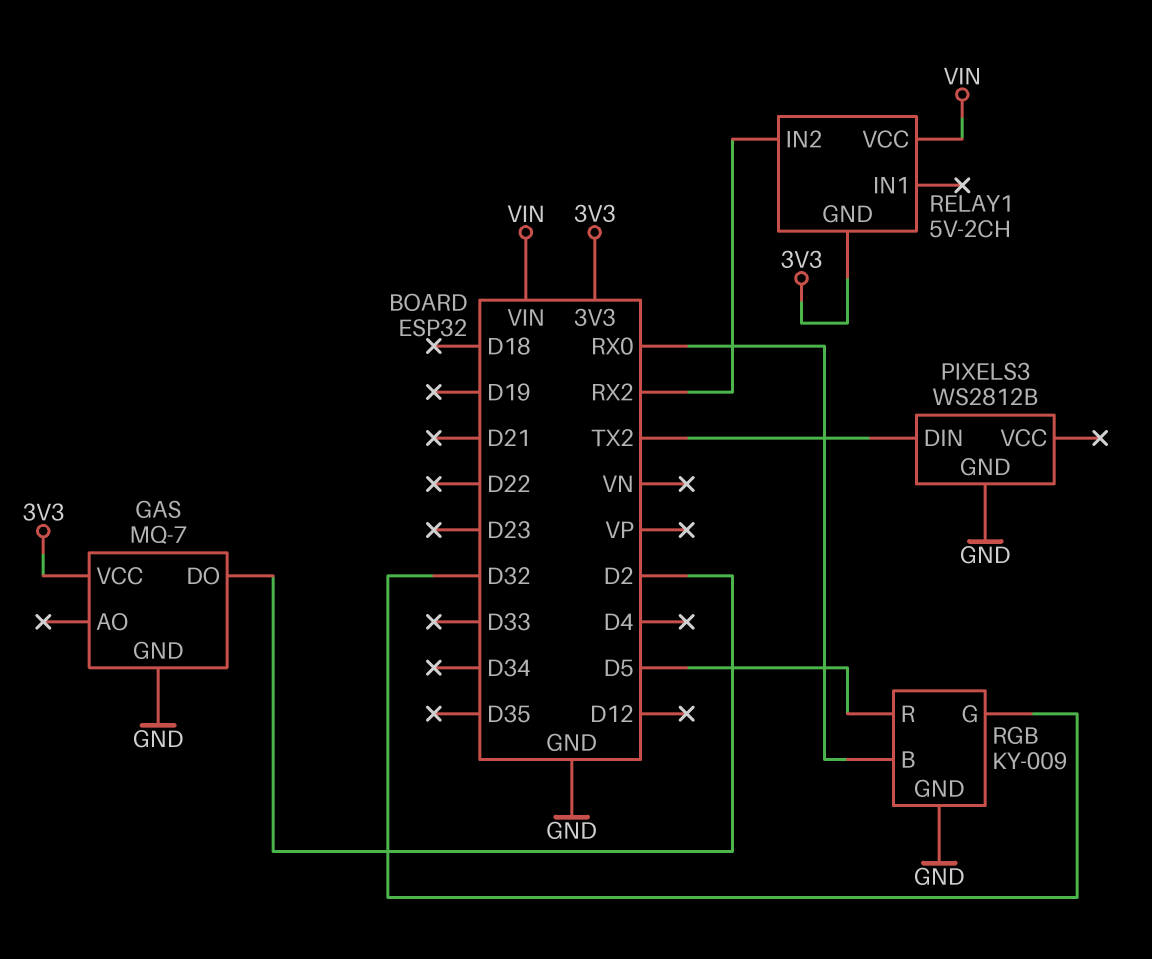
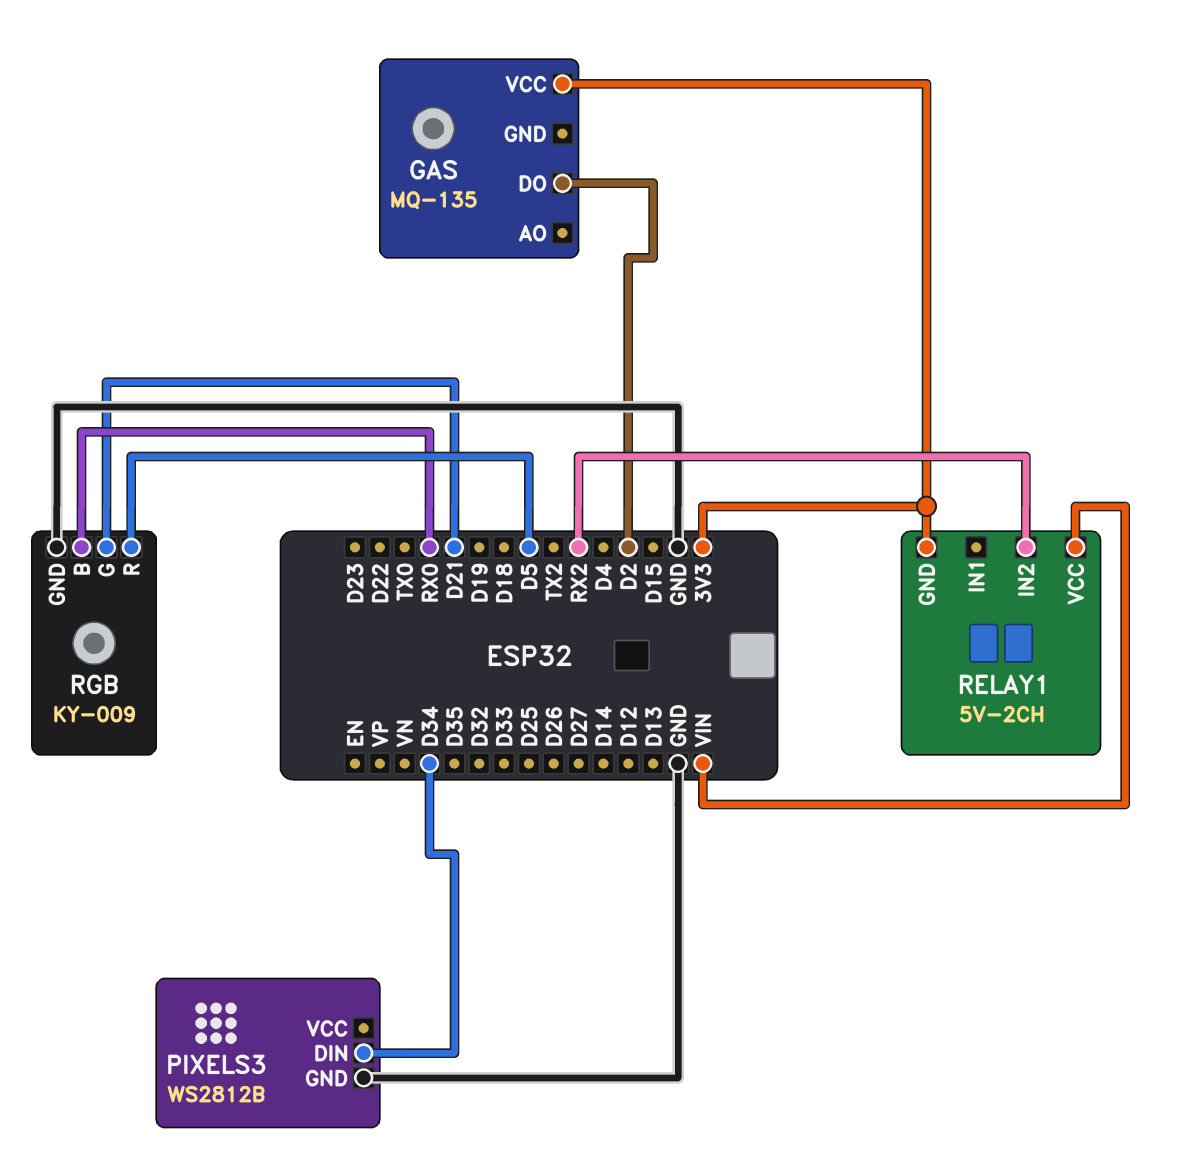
GAS: MQ-7 -> MQ-135
GAS pin GND: GND -> none
PIXELS3 pin DIN: TX2 -> D34
RGB pin G: D32 -> D21

